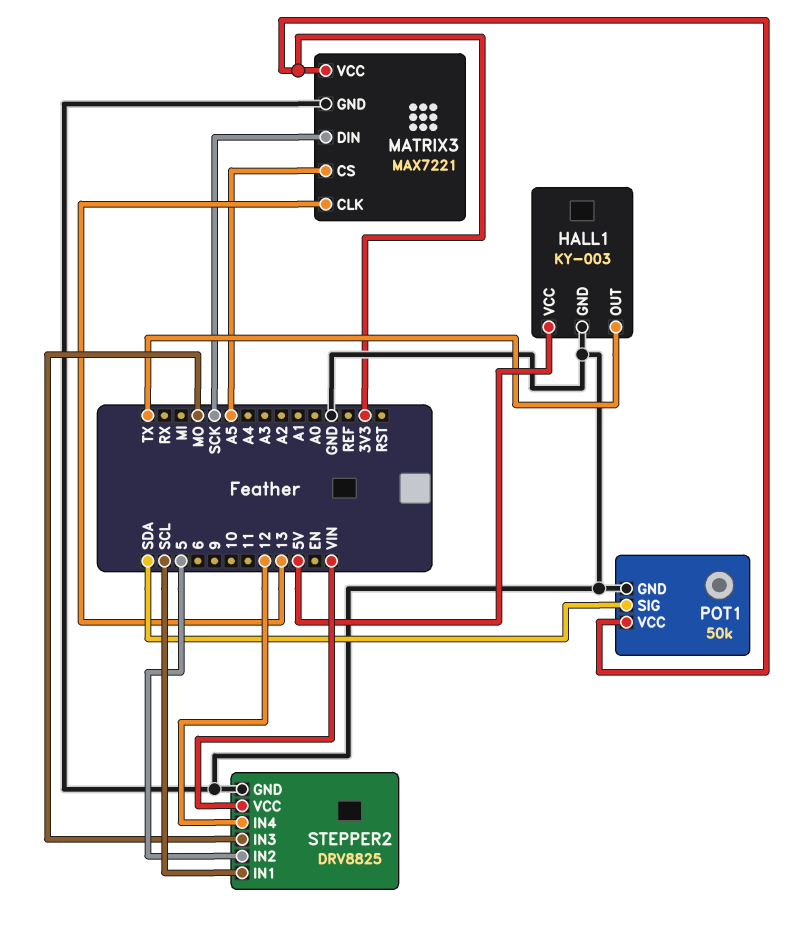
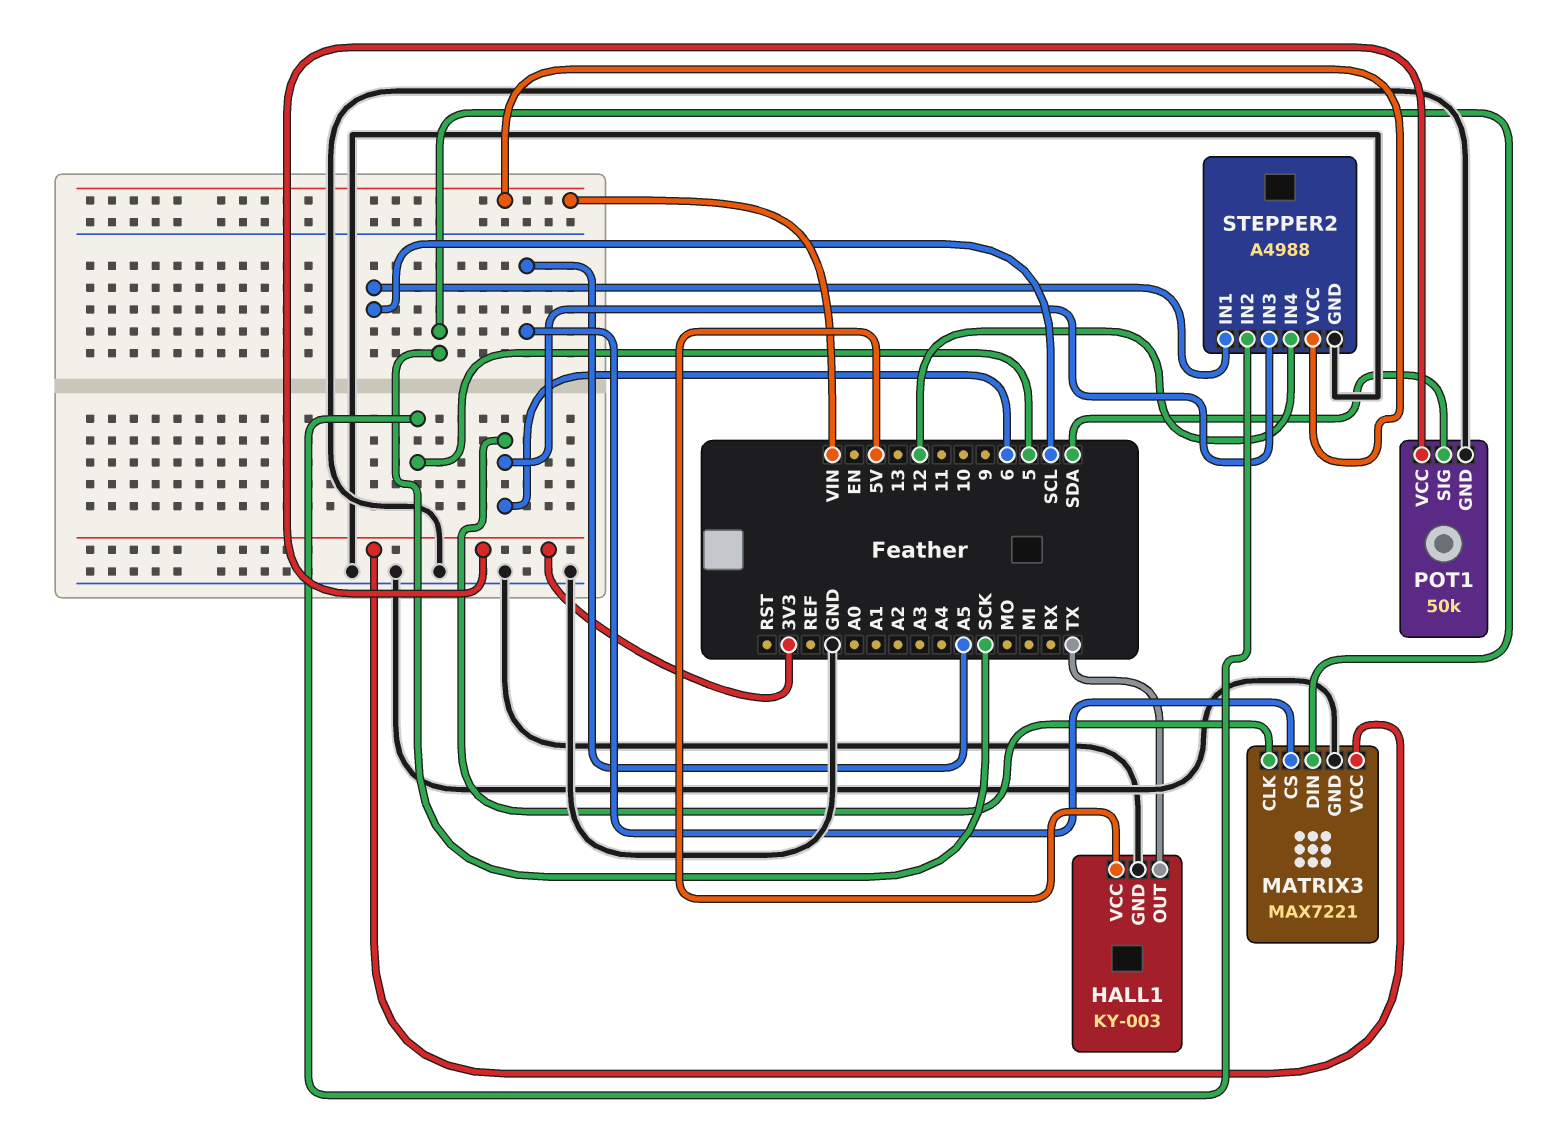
MATRIX3 pin CLK: 13 -> 6
STEPPER2: DRV8825 -> A4988
STEPPER2 pin IN3: MO -> 6

